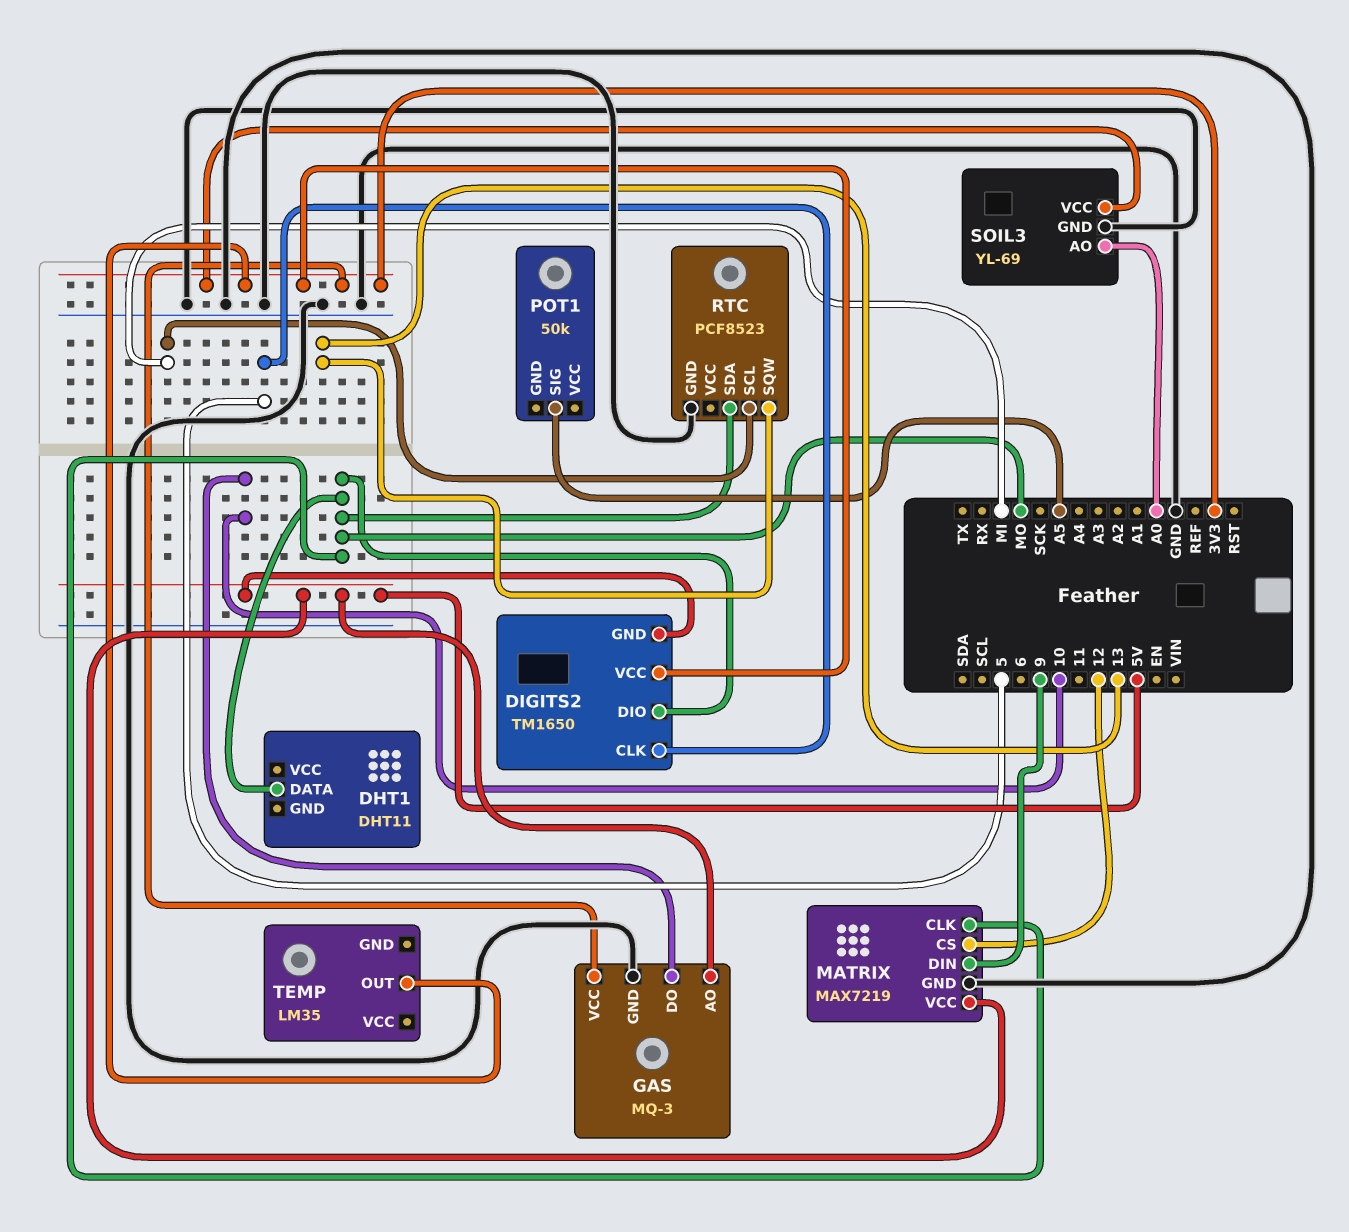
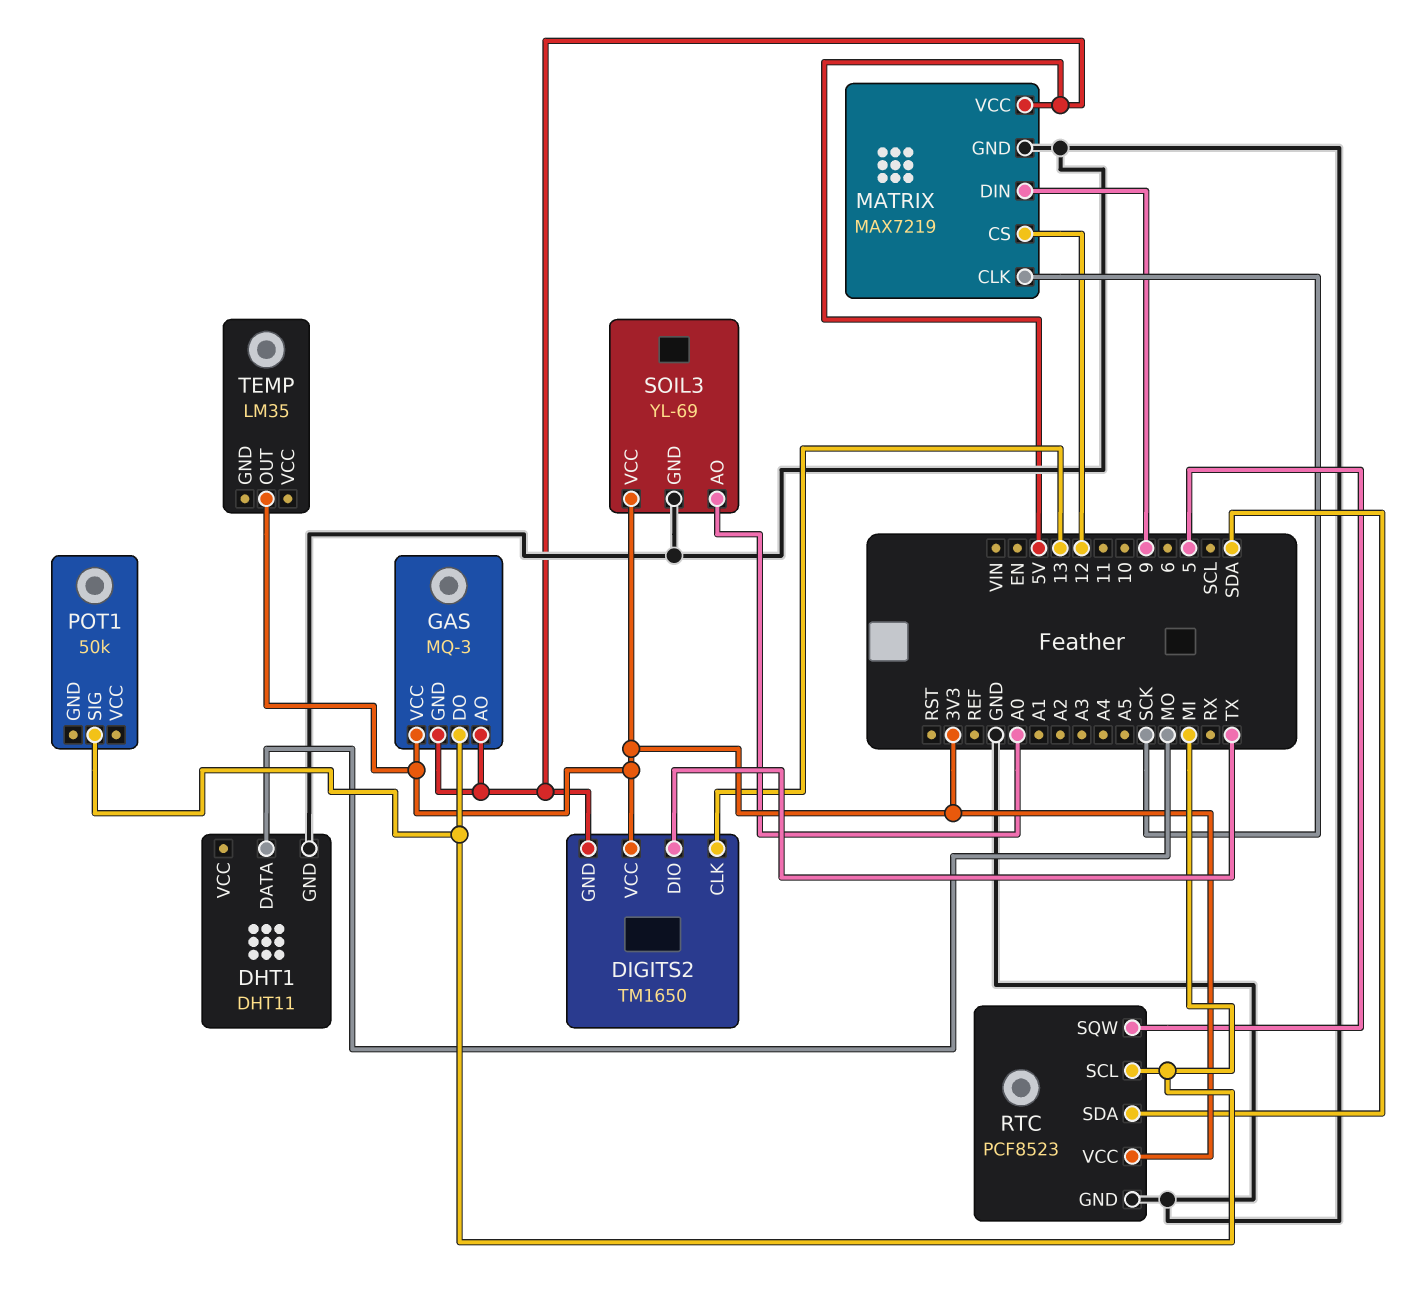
DHT1 pin GND: none -> GND
DIGITS2 pin CLK: 5 -> 13
DIGITS2 pin DIO: MO -> TX
GAS pin DO: 10 -> MI
GAS pin GND: GND -> 5V
MATRIX pin CLK: MO -> SCK
POT1 pin SIG: A5 -> MI
RTC pin SDA: MO -> SDA
RTC pin SQW: 13 -> 5
RTC pin VCC: none -> 3V3

